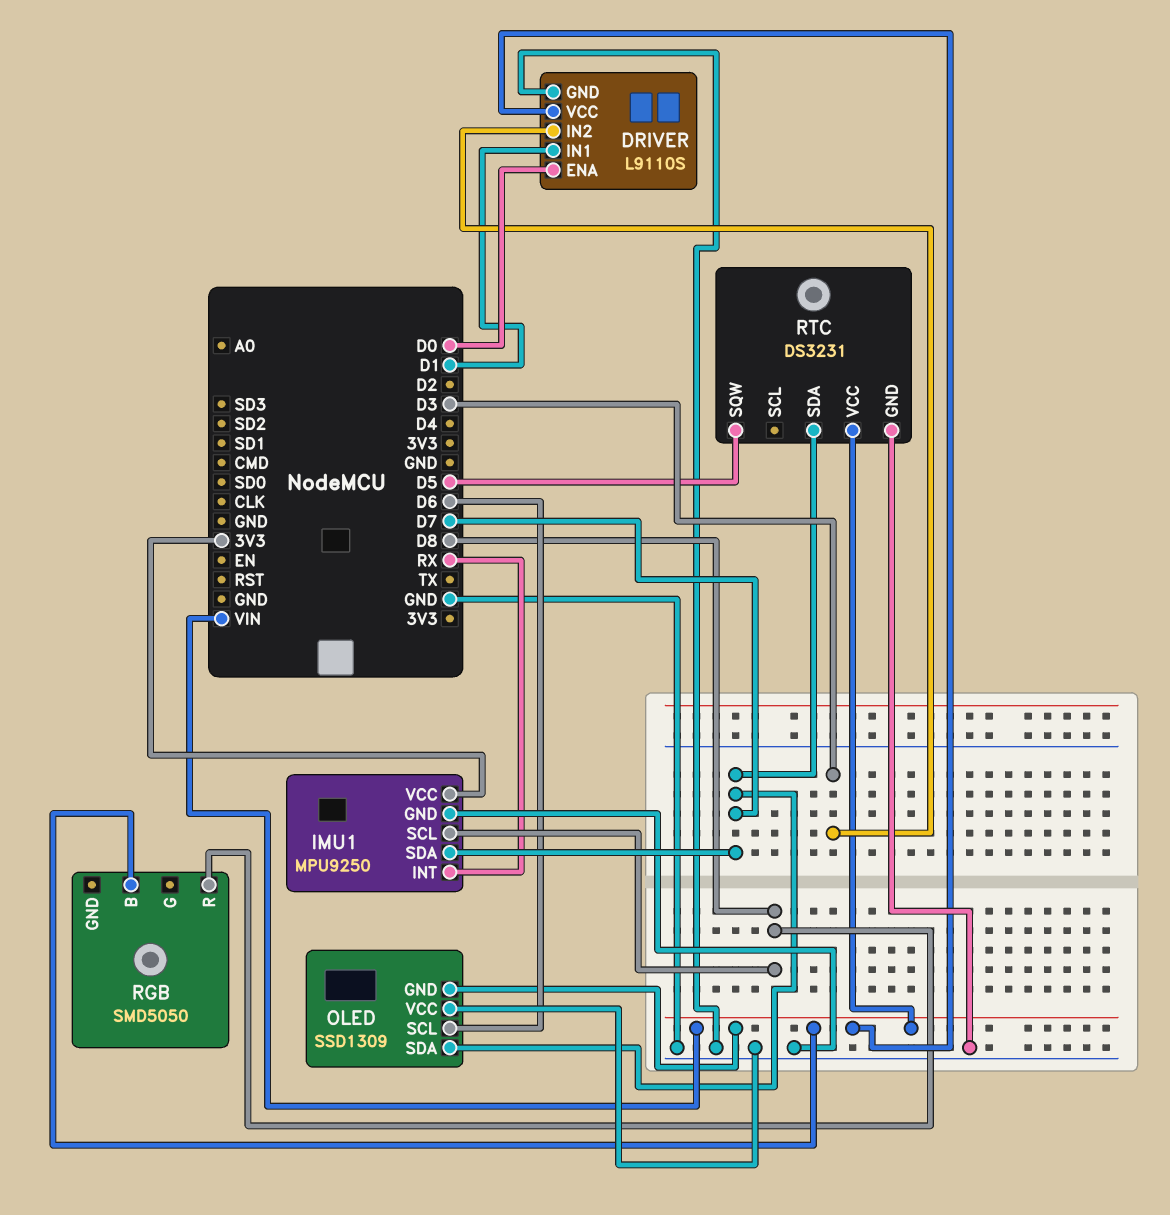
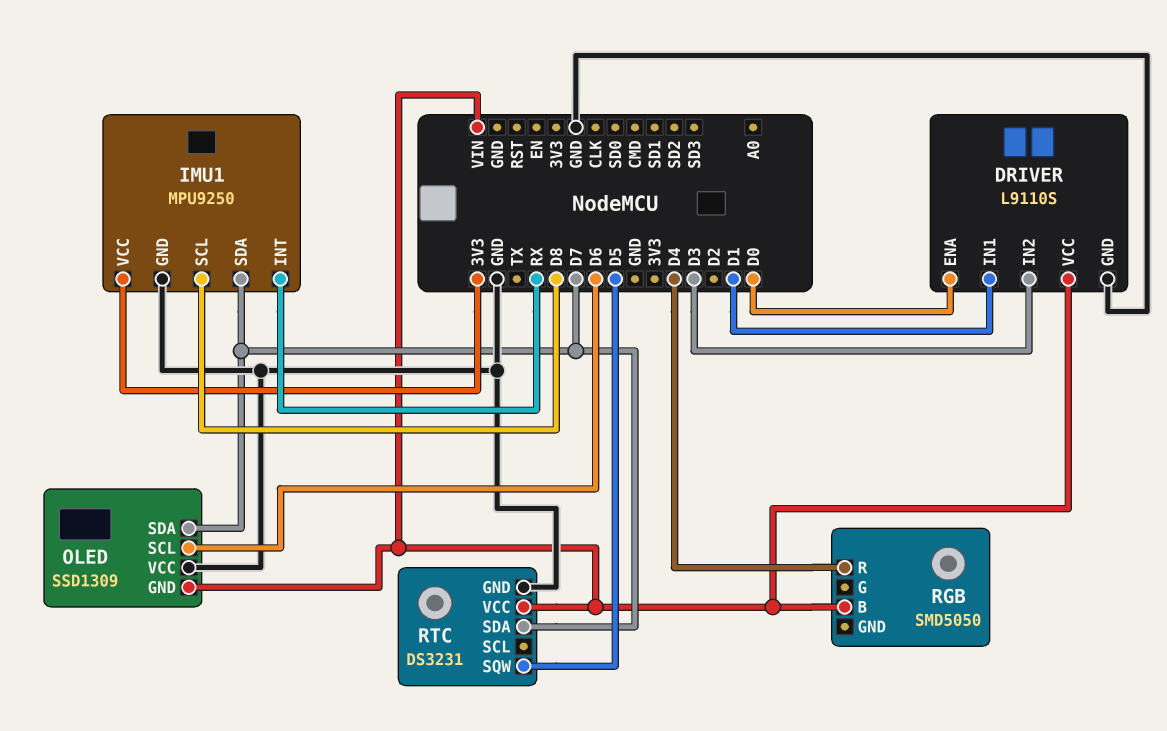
RGB pin R: D8 -> D4

